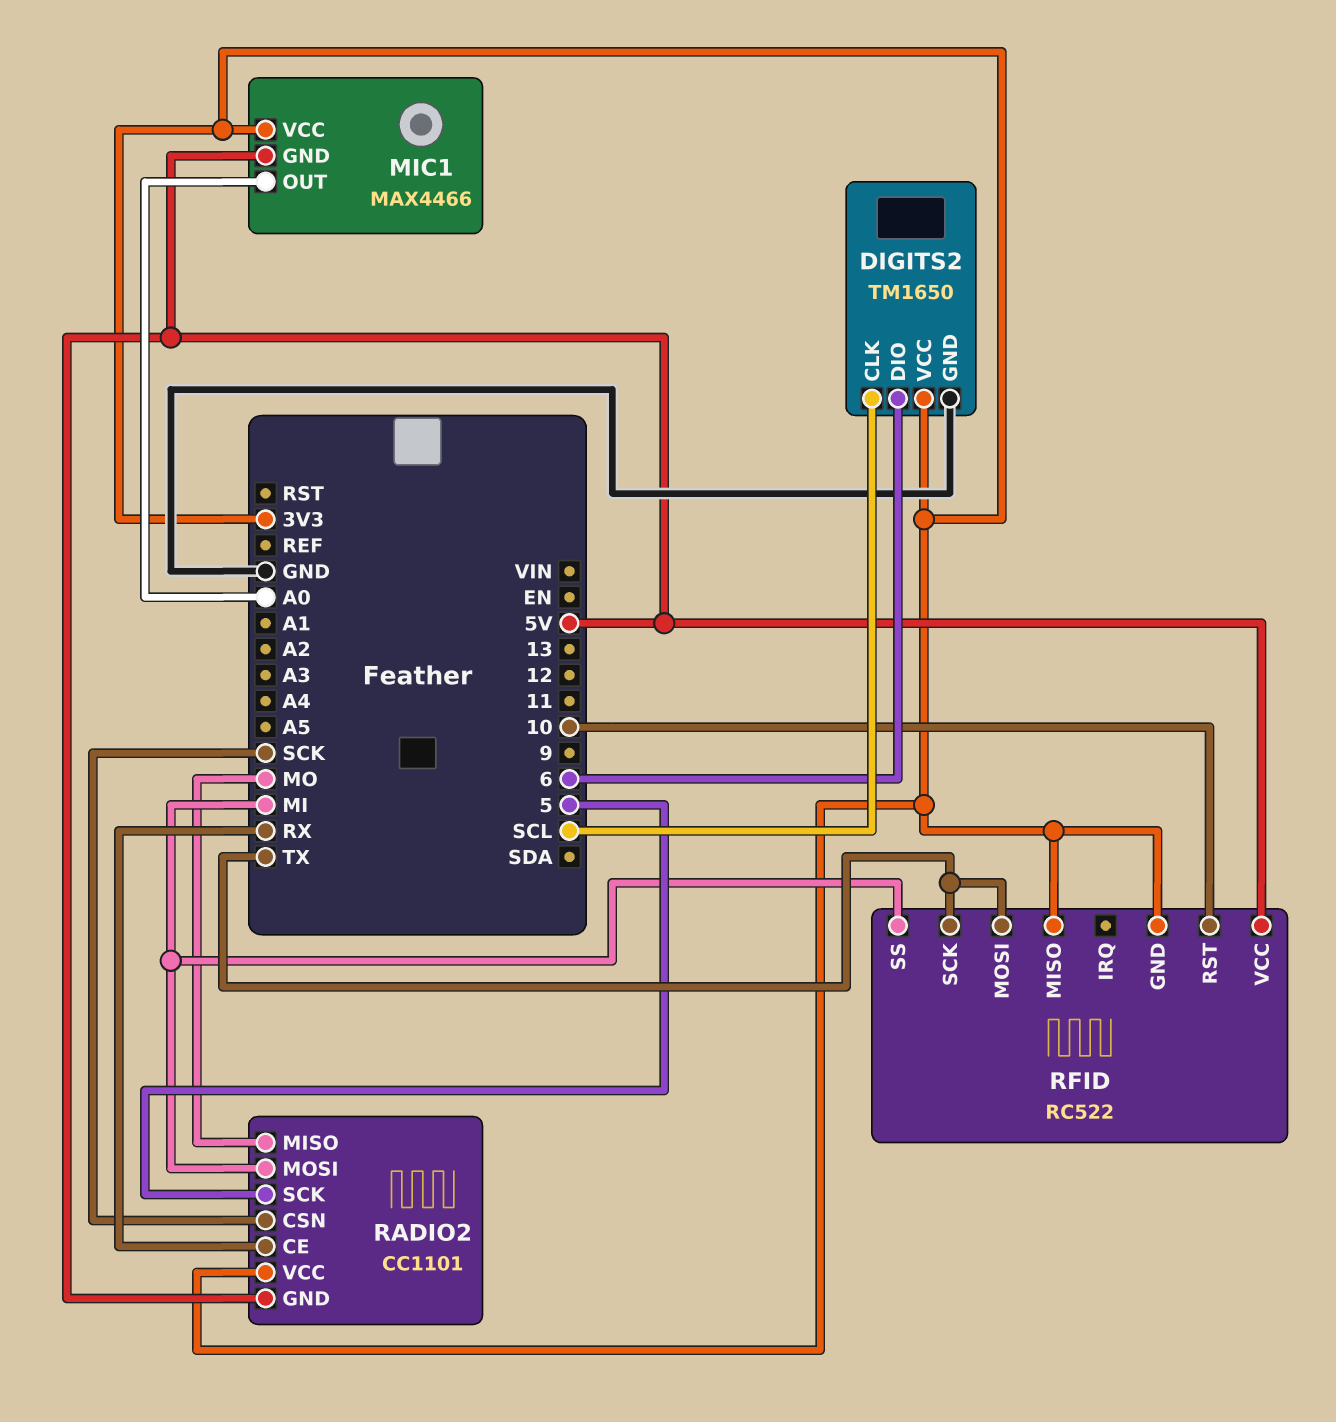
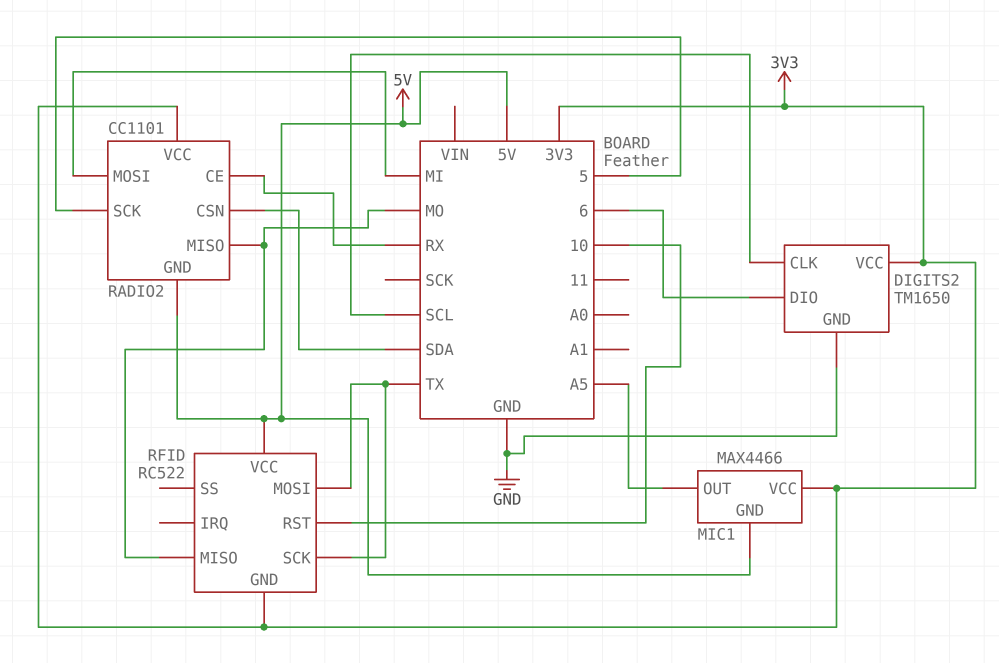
MIC1 pin OUT: A0 -> A5
RADIO2 pin CSN: SCK -> SDA
RFID pin MISO: 3V3 -> MO
RFID pin SS: MI -> none

